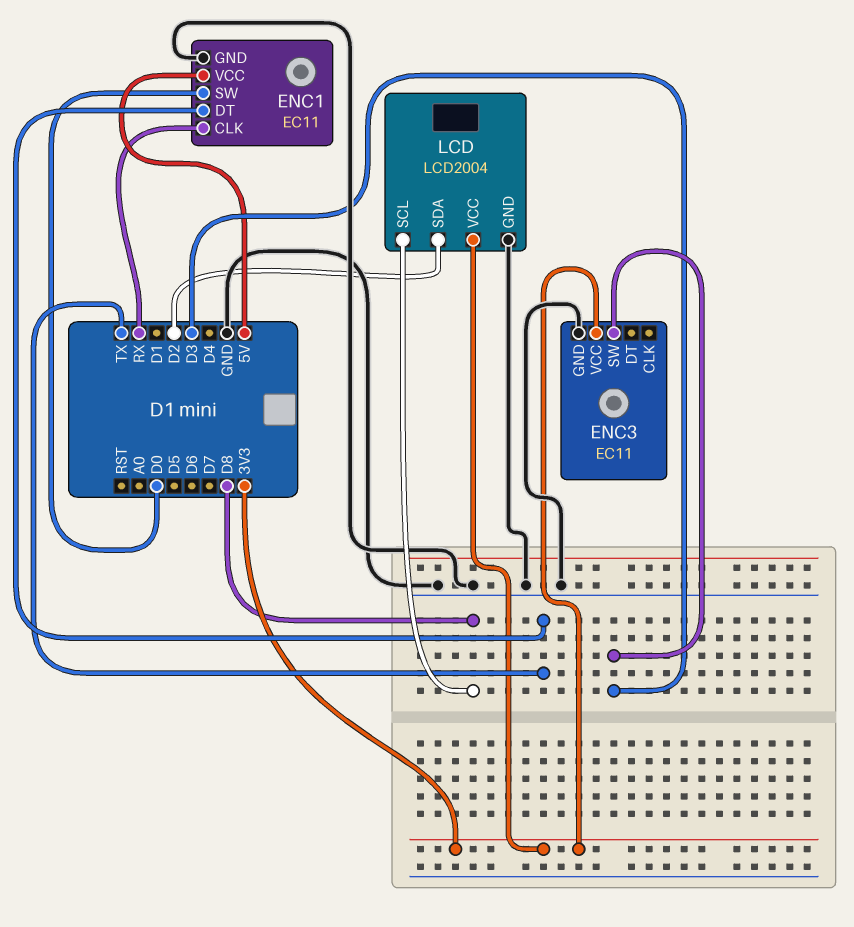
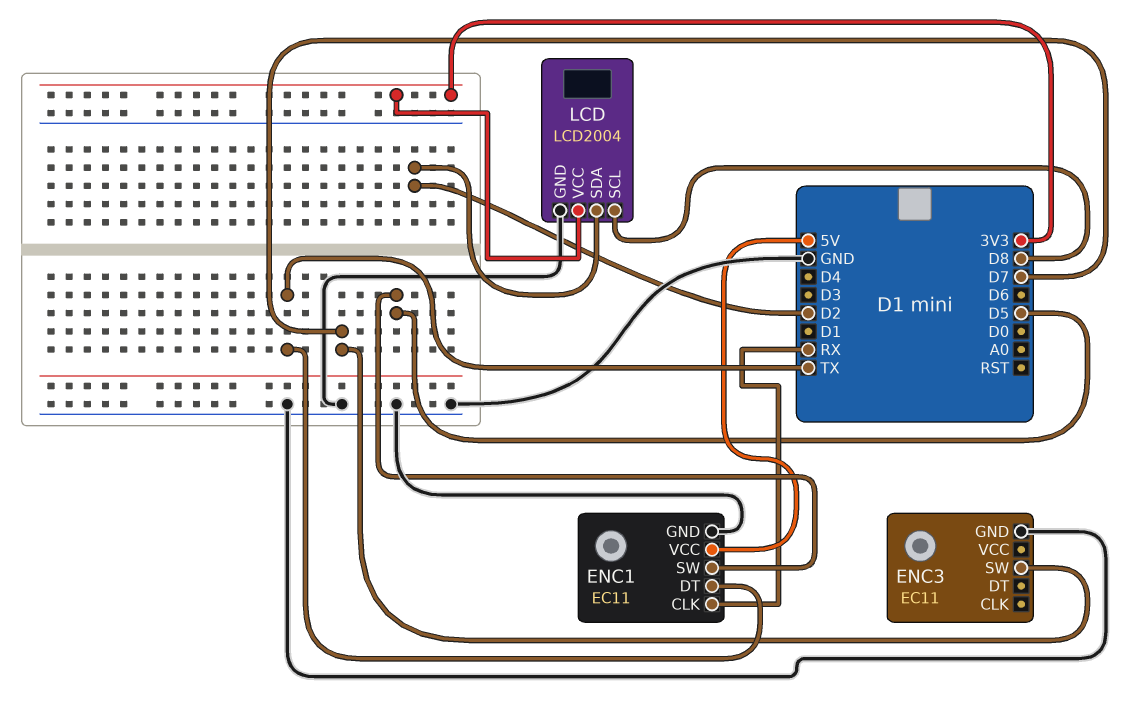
ENC1 pin SW: D0 -> D5
ENC3 pin SW: D3 -> D7
ENC3 pin VCC: 3V3 -> none

